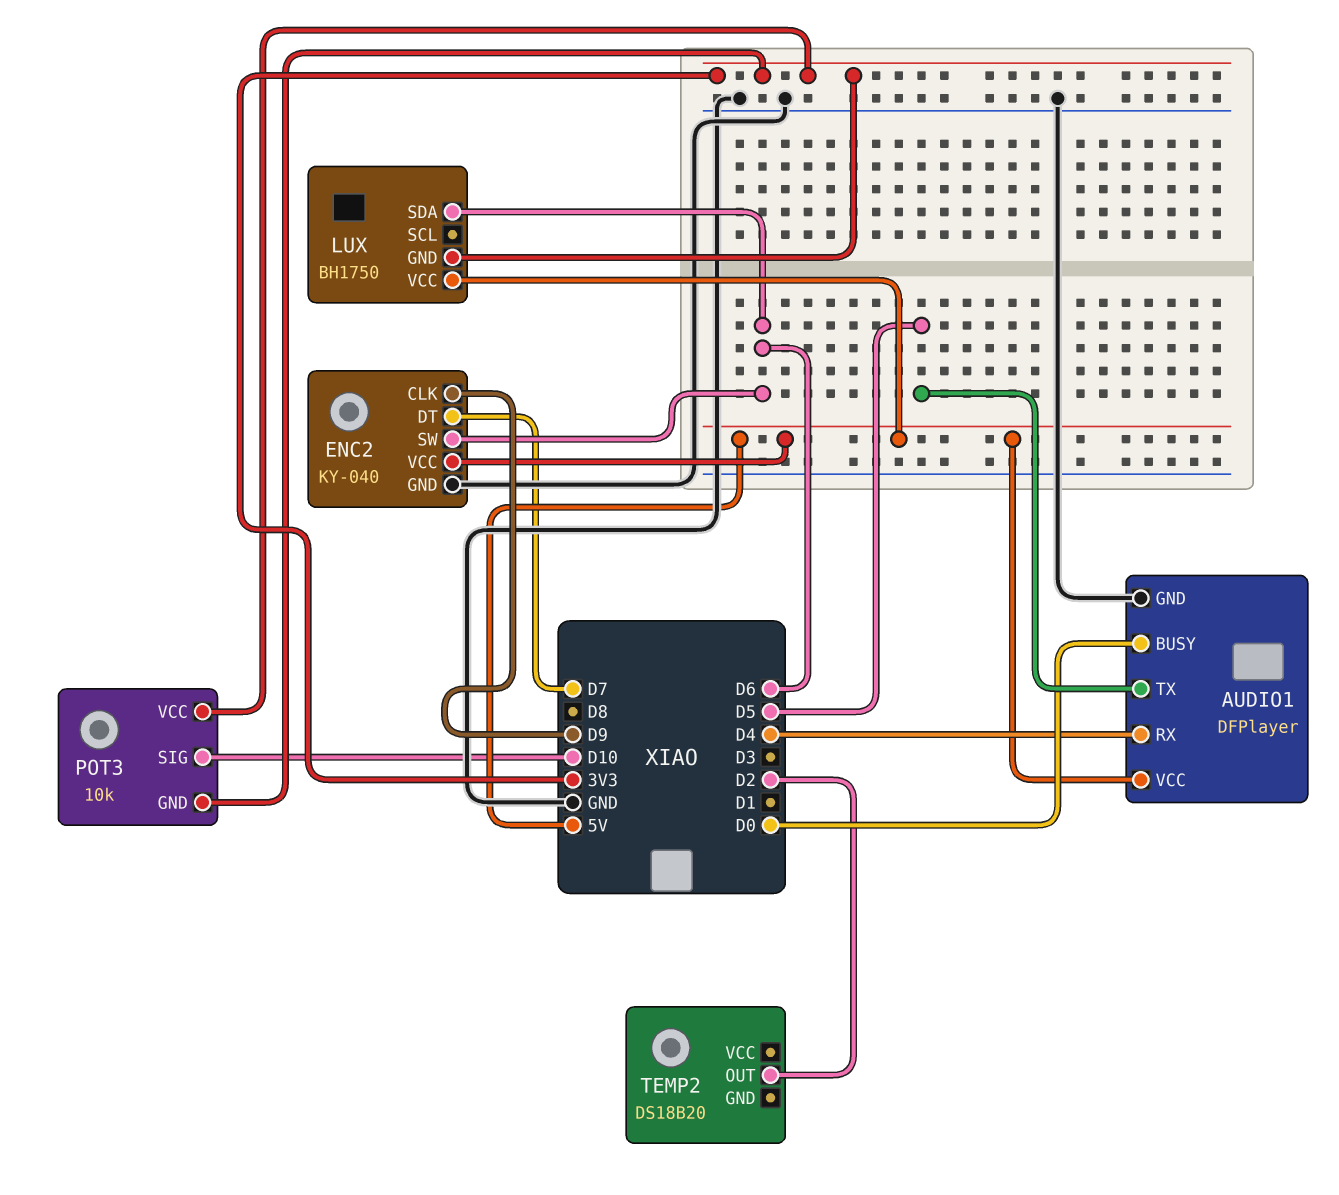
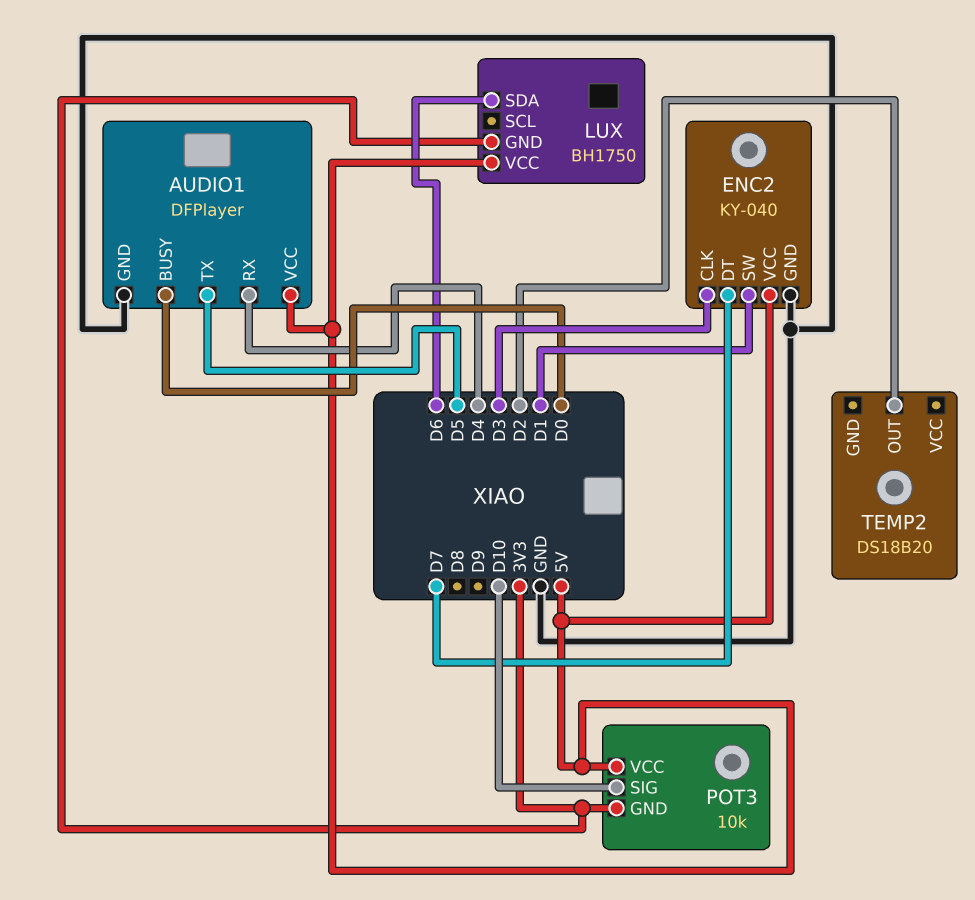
ENC2 pin CLK: D9 -> D3
ENC2 pin SW: D6 -> D1
POT3 pin VCC: 3V3 -> 5V

